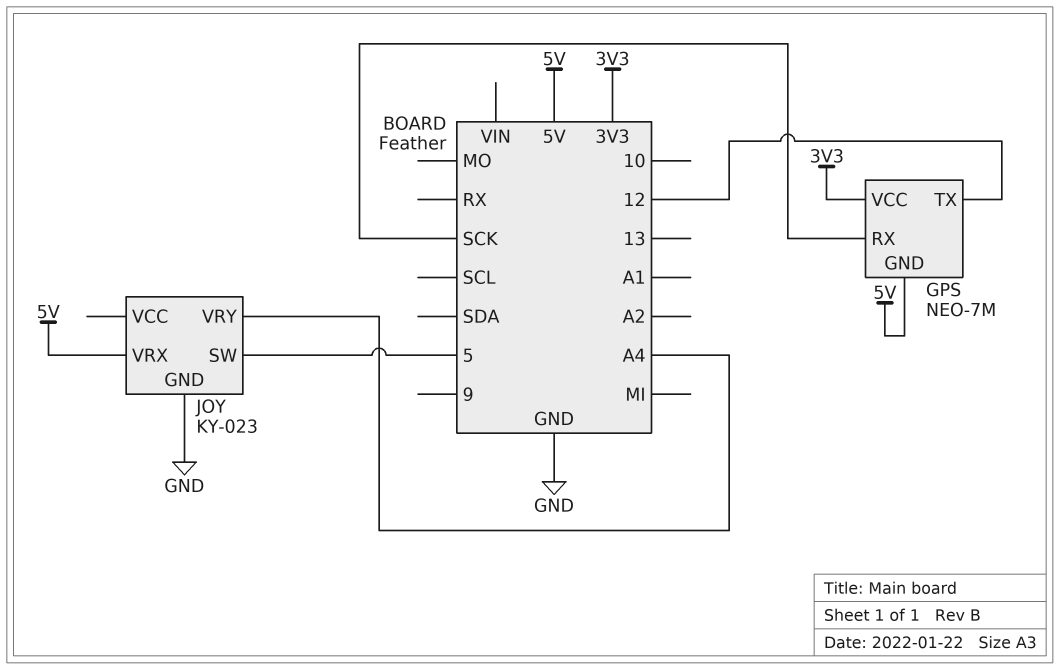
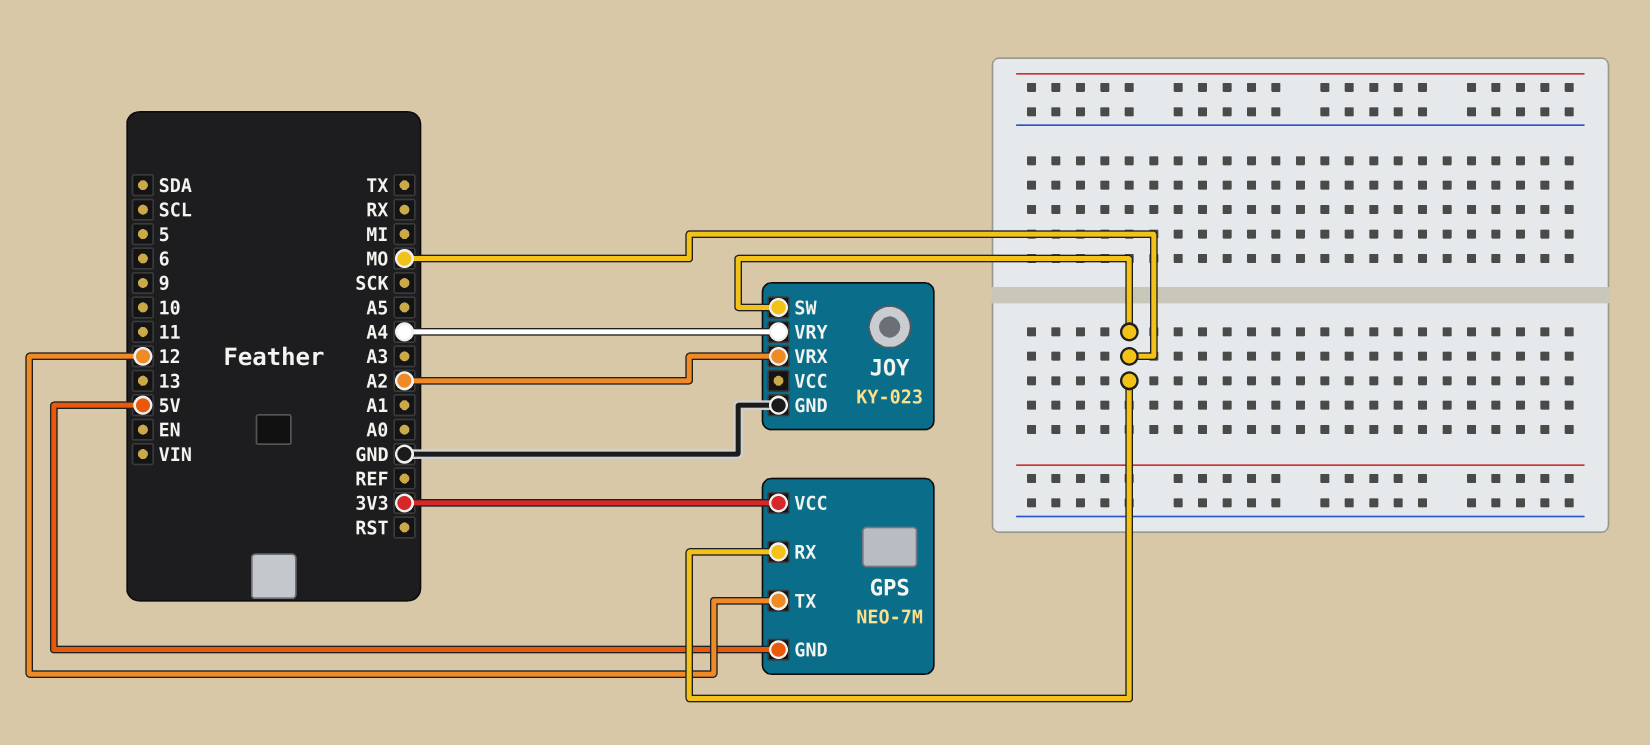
GPS pin RX: SCK -> MO
JOY pin SW: 5 -> MO
JOY pin VRX: 5V -> A2

